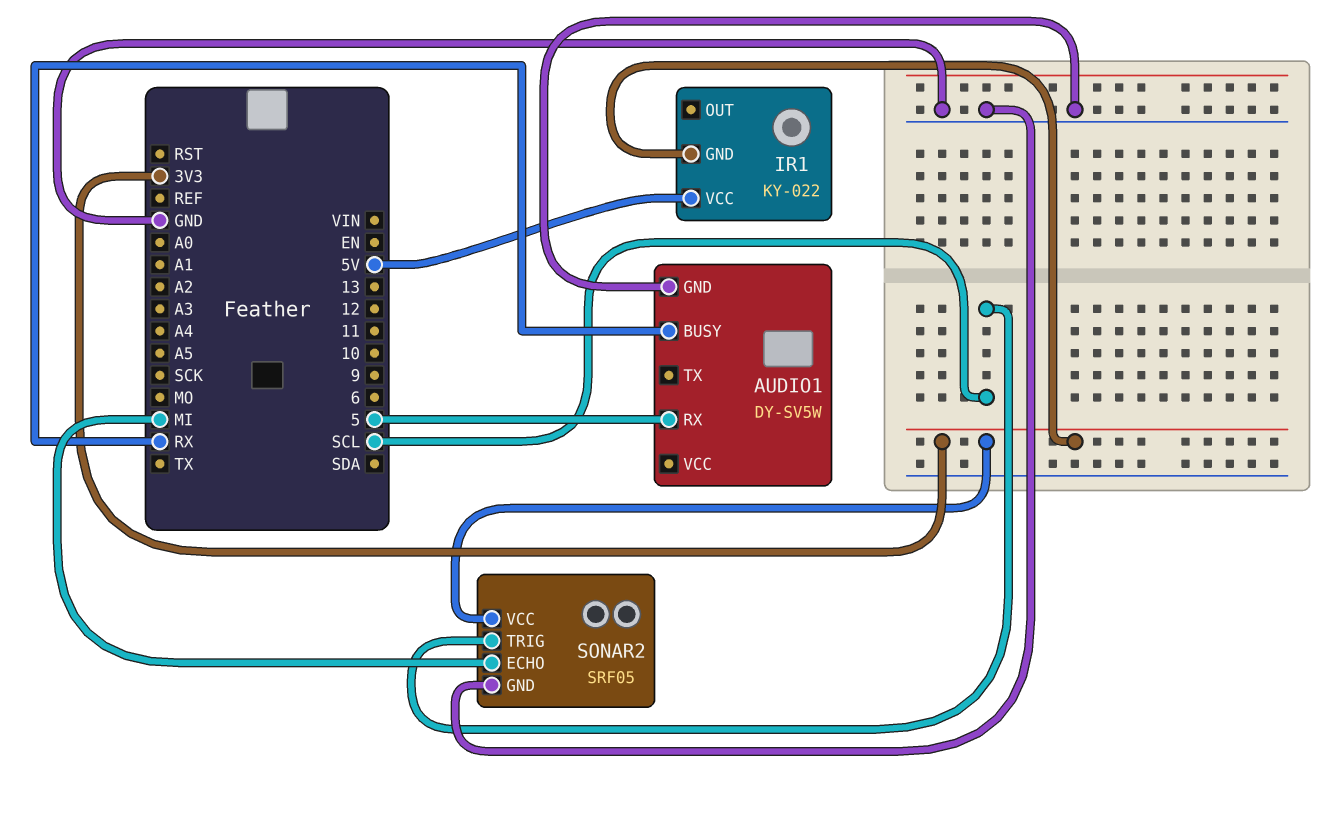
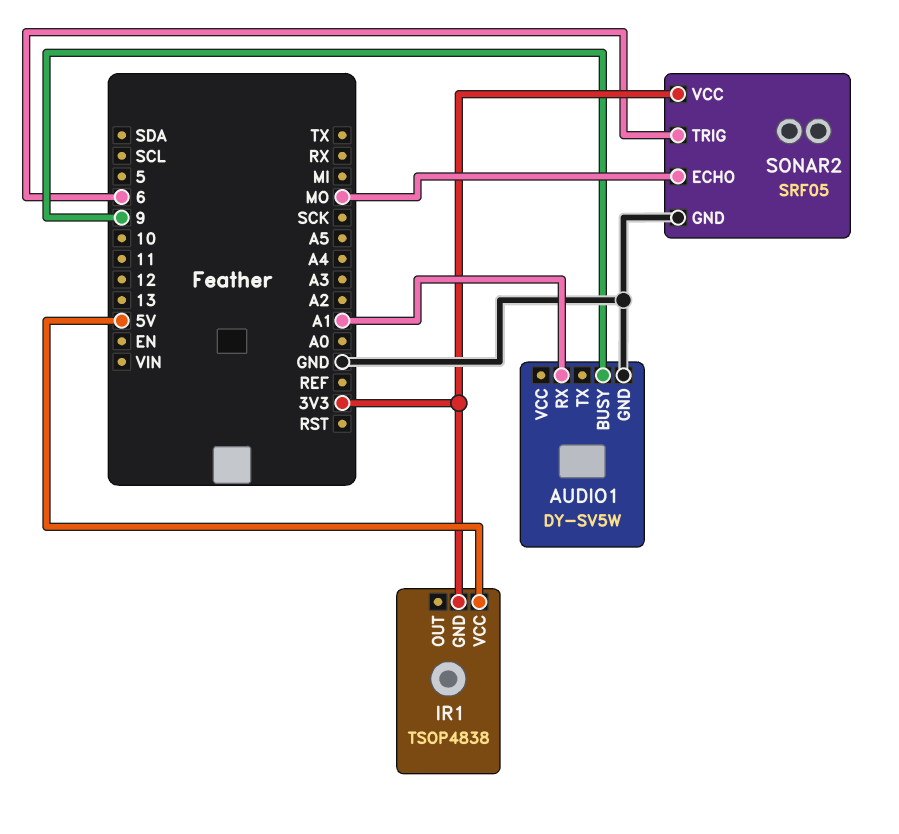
AUDIO1 pin BUSY: RX -> 9
AUDIO1 pin RX: 5 -> A1
IR1: KY-022 -> TSOP4838
SONAR2 pin ECHO: MI -> MO
SONAR2 pin TRIG: SCL -> 6

